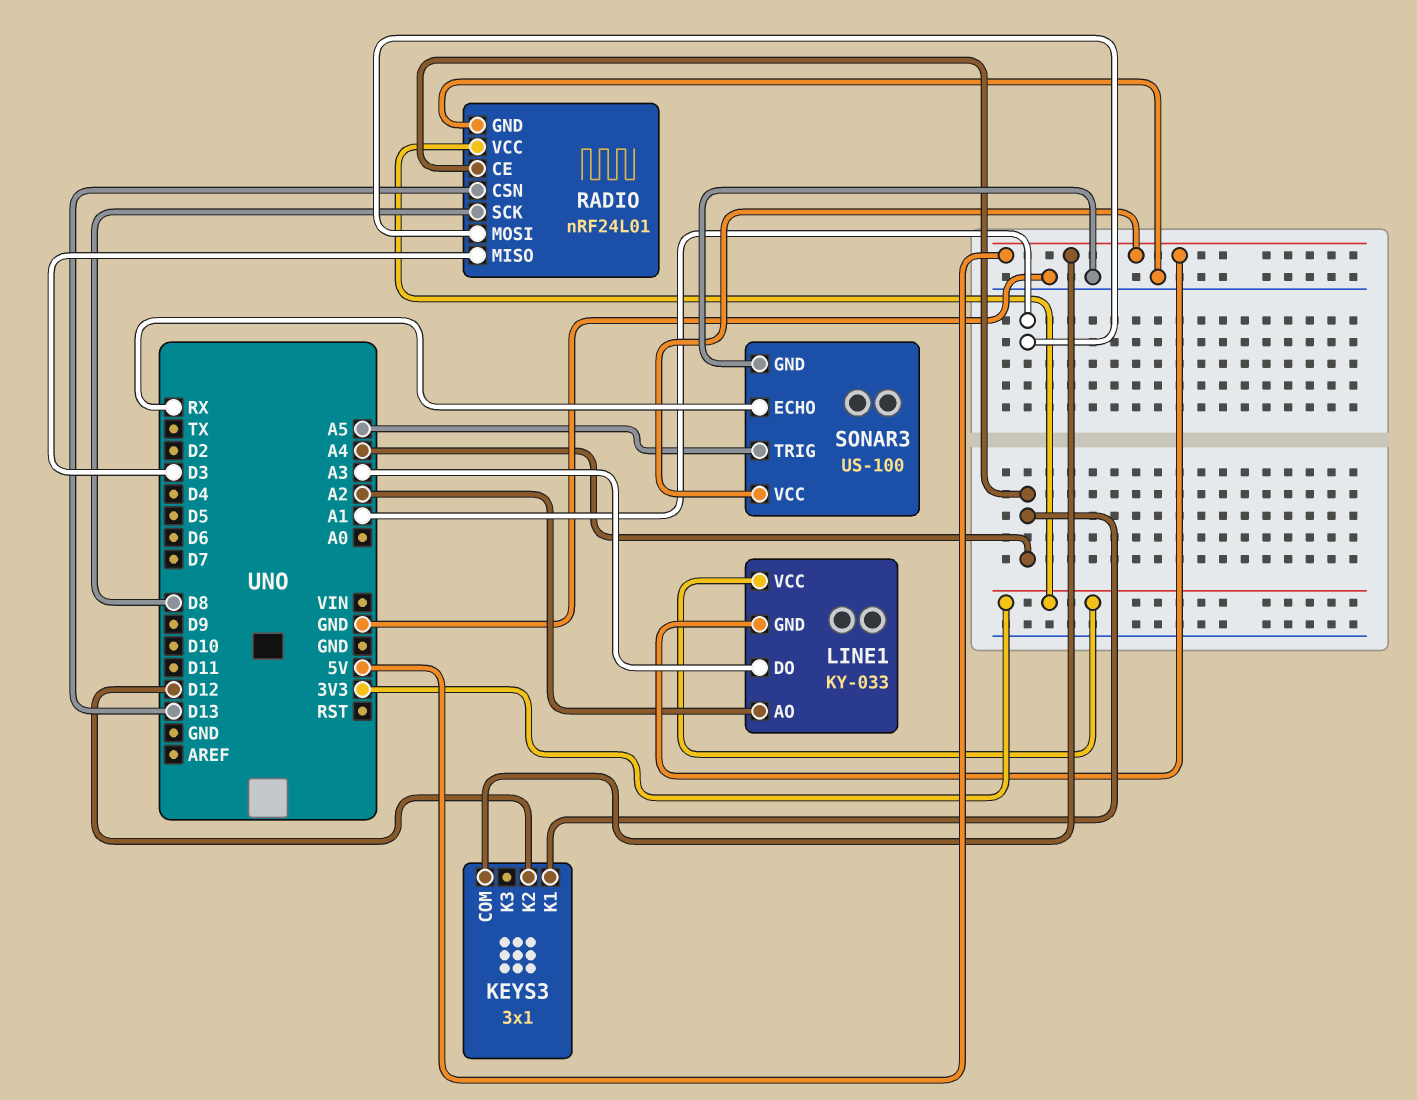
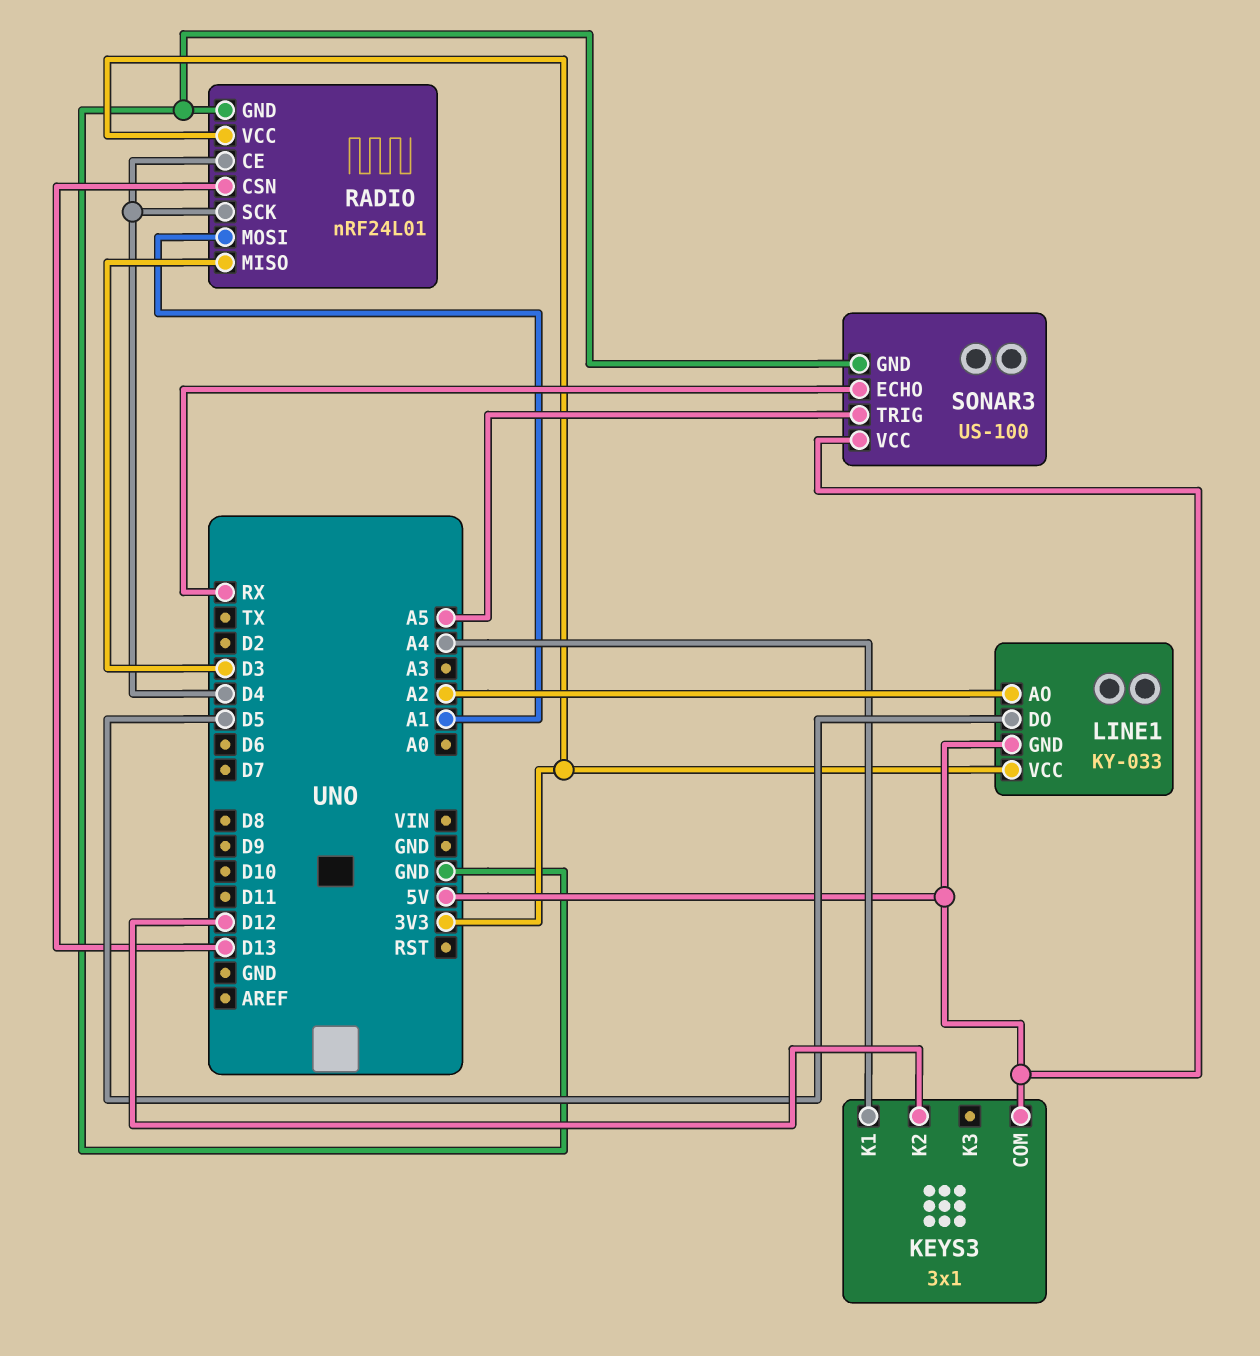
LINE1 pin DO: A3 -> D5
RADIO pin CE: A4 -> D4
RADIO pin SCK: D8 -> D4

